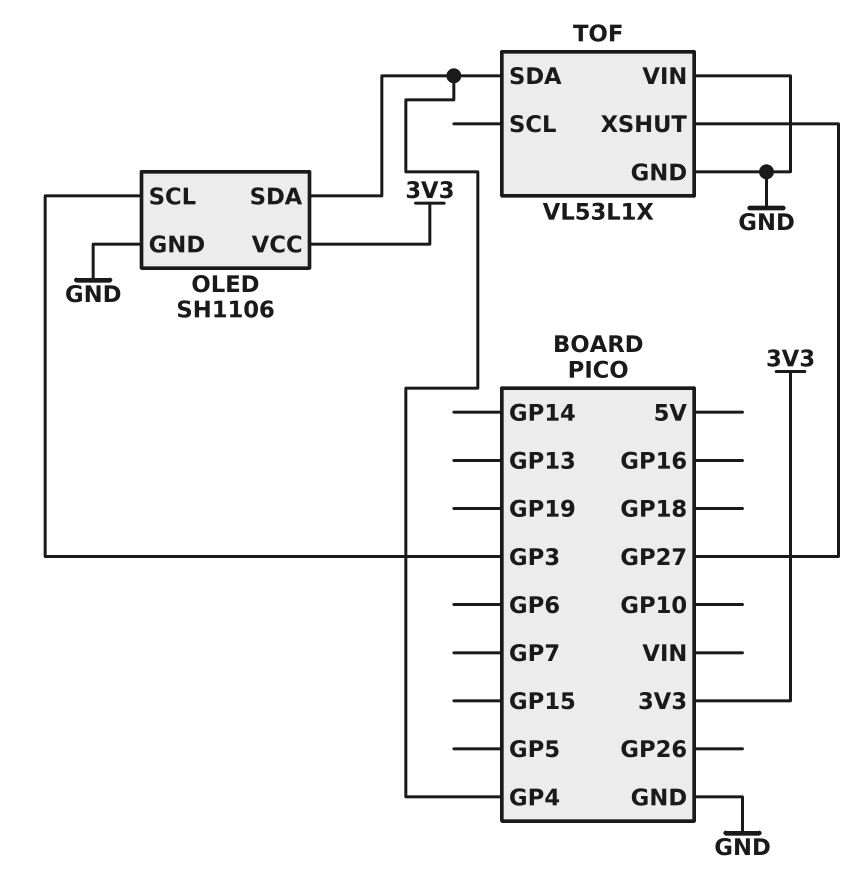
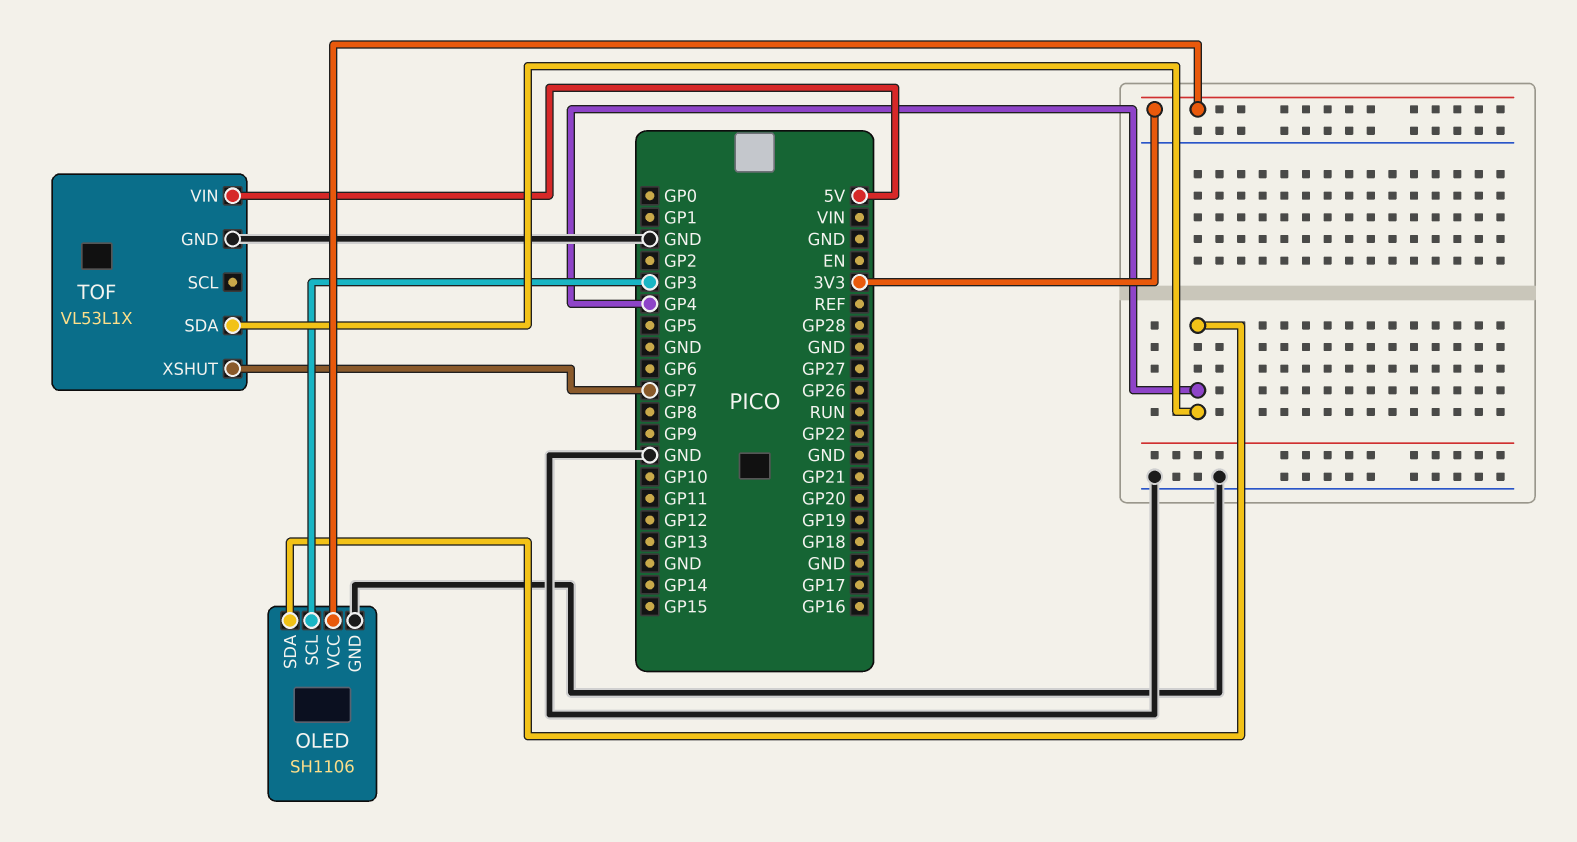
TOF pin VIN: GND -> 5V
TOF pin XSHUT: GP27 -> GP7

